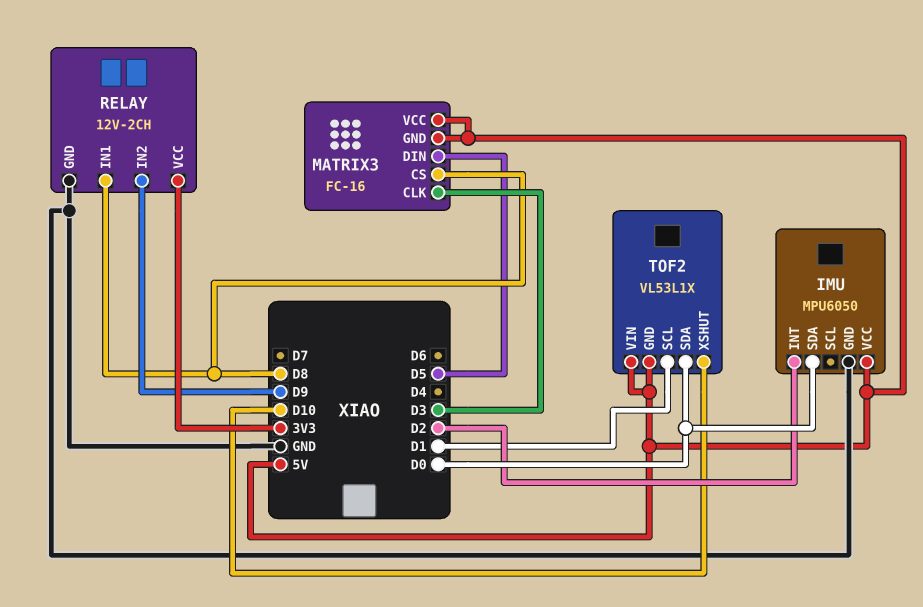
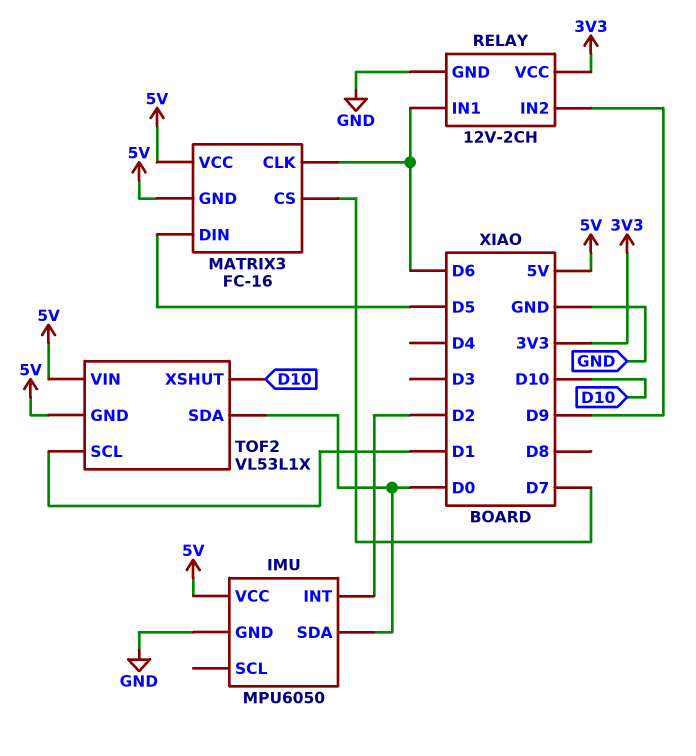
MATRIX3 pin CLK: D3 -> D6
MATRIX3 pin CS: D8 -> D7
RELAY pin IN1: D8 -> D6

